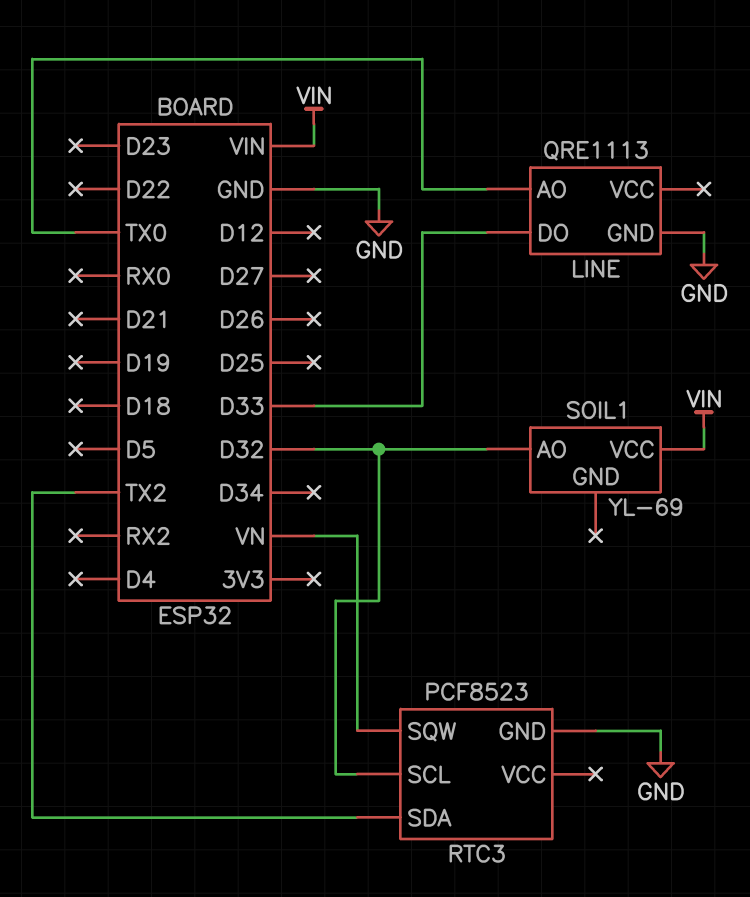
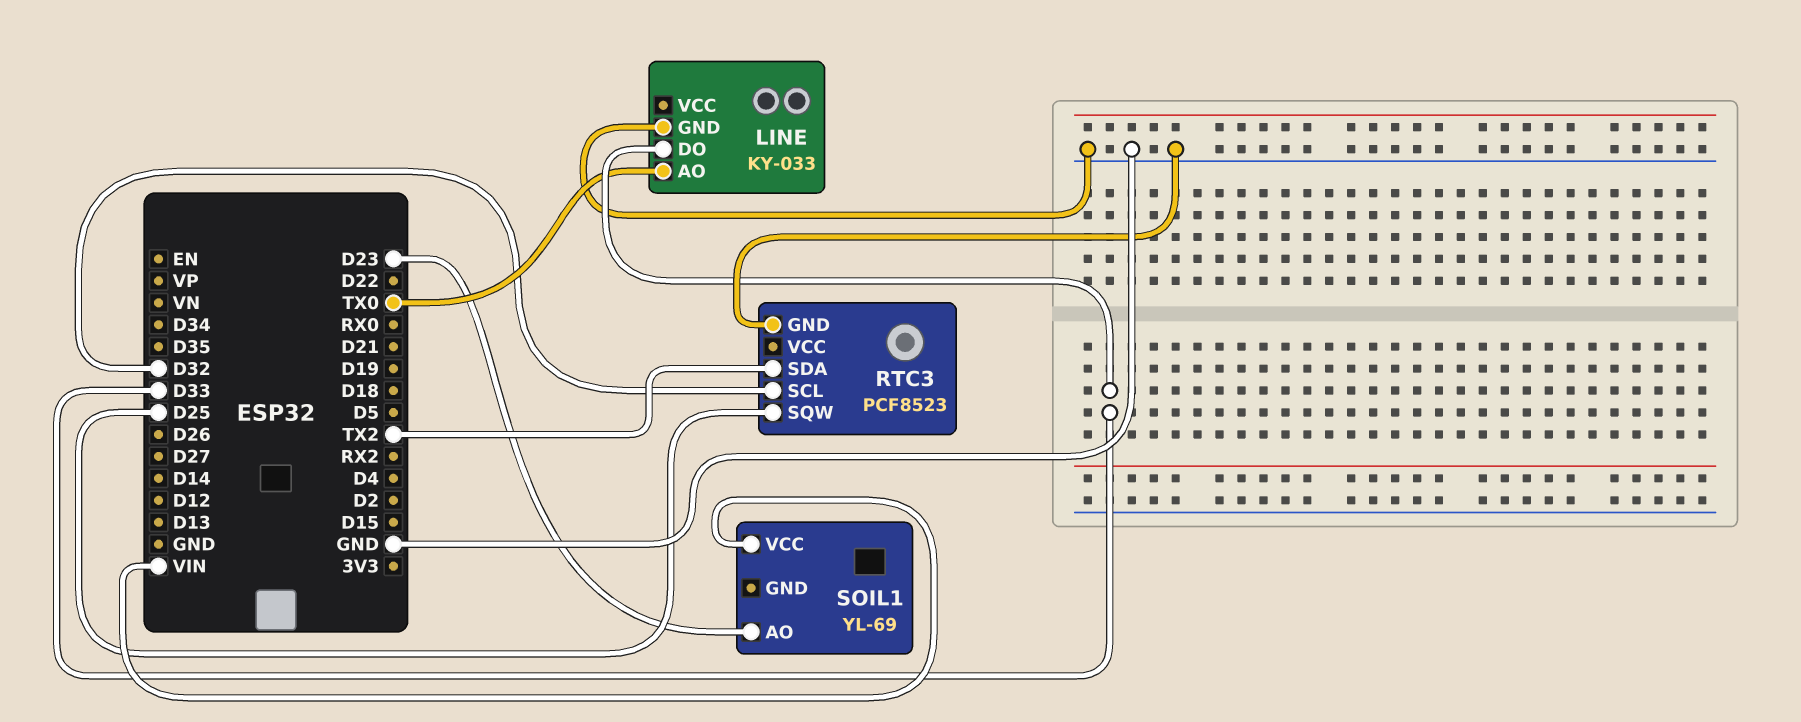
LINE: QRE1113 -> KY-033
RTC3 pin SQW: VN -> D25
SOIL1 pin AO: D32 -> D23

